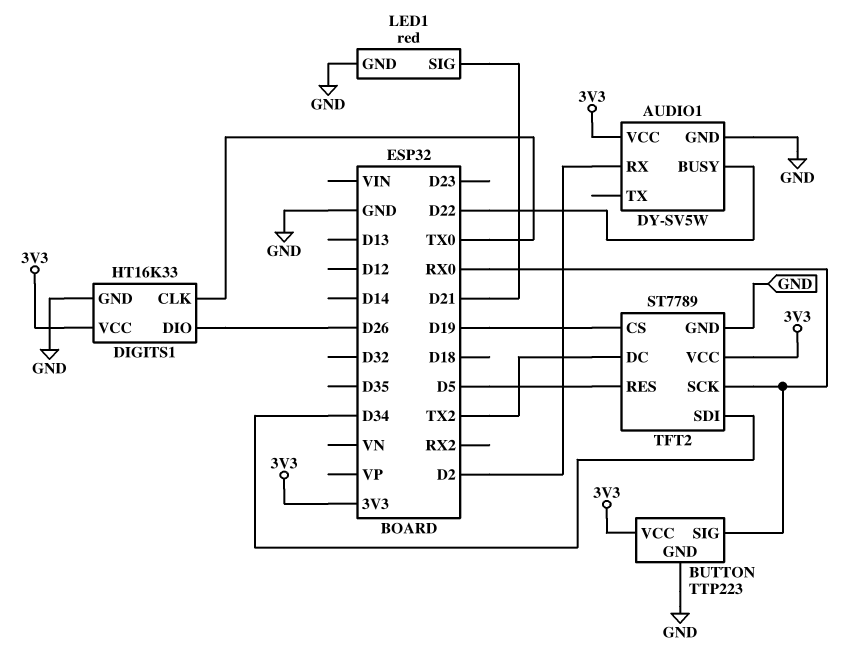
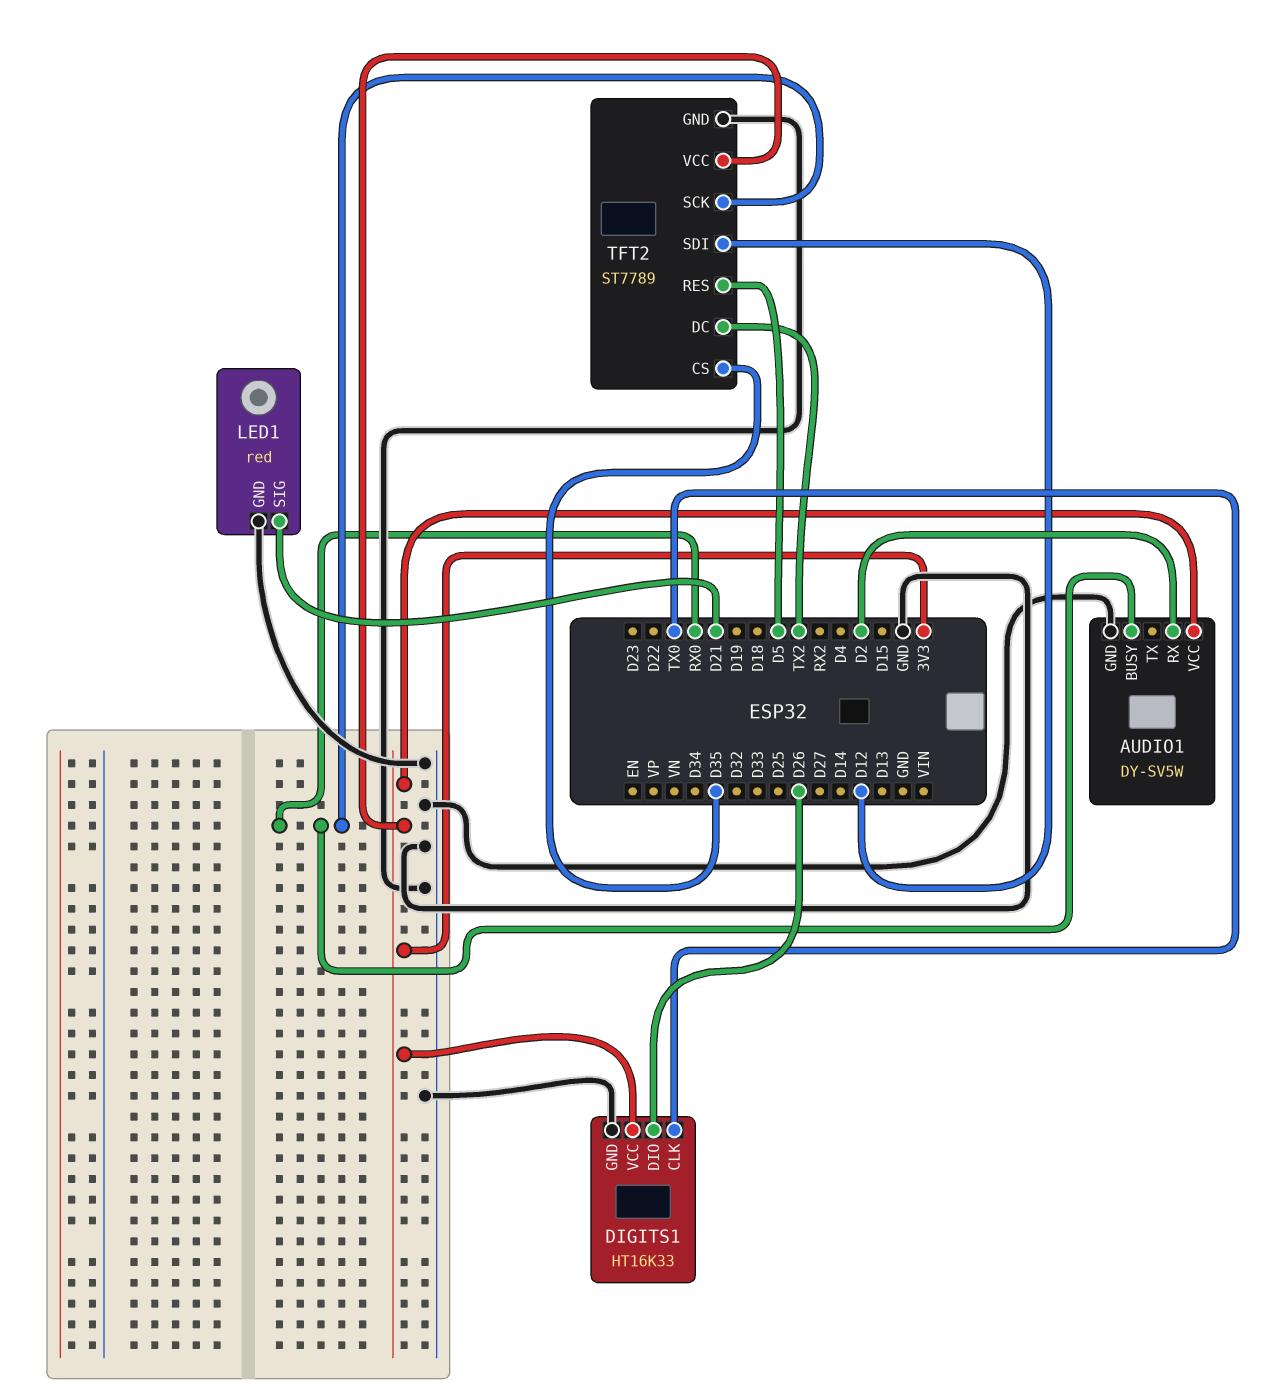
AUDIO1 pin BUSY: D22 -> RX0
BUTTON: TTP223 -> none
BUTTON pin GND: GND -> none
BUTTON pin SIG: RX0 -> none
BUTTON pin VCC: 3V3 -> none
TFT2 pin CS: D19 -> D35
TFT2 pin SDI: D34 -> D12

